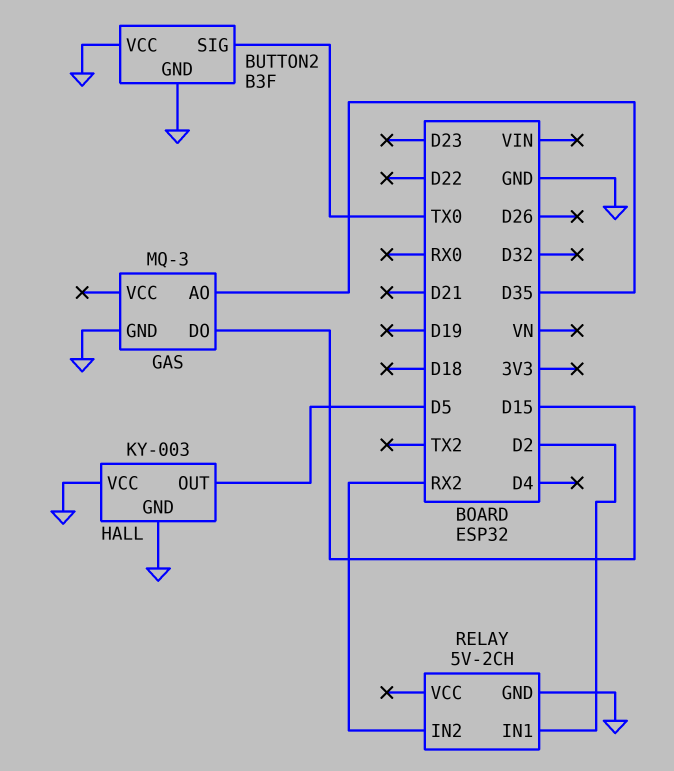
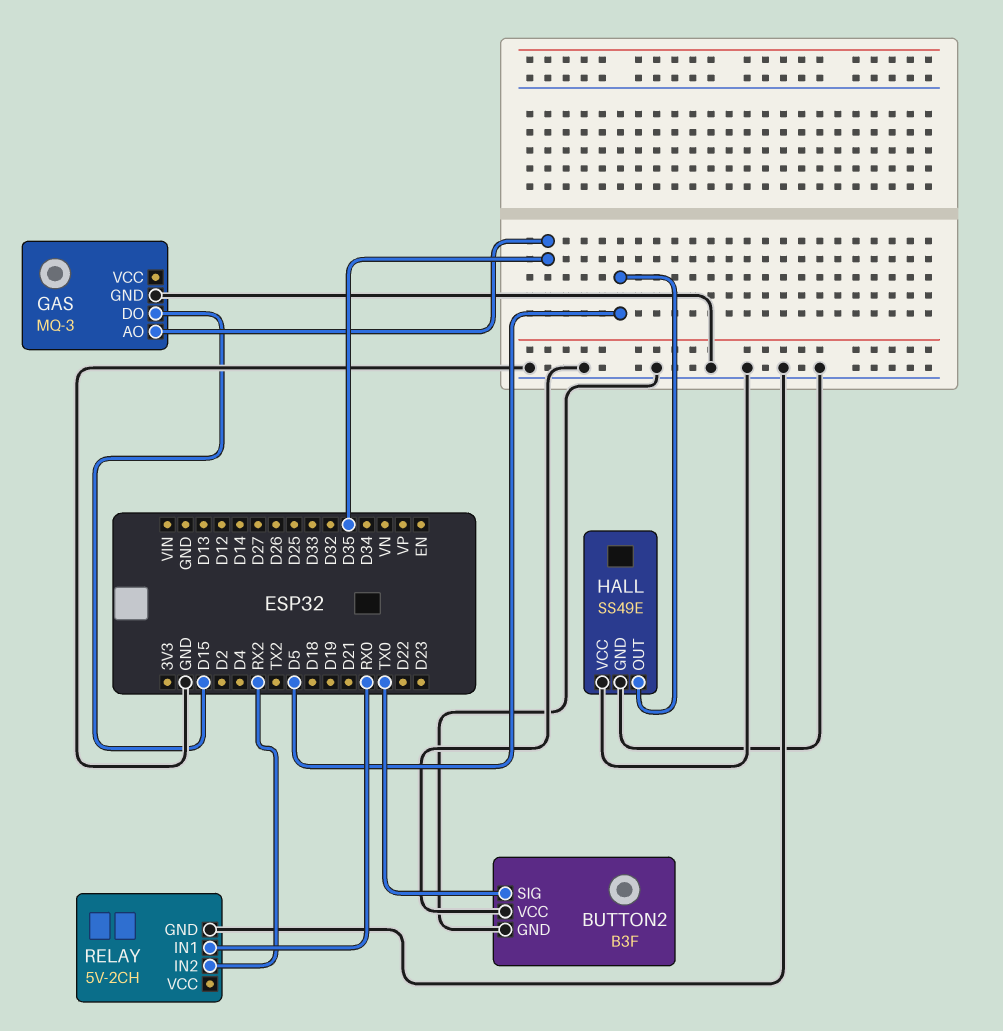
HALL: KY-003 -> SS49E
RELAY pin IN1: D2 -> RX0

